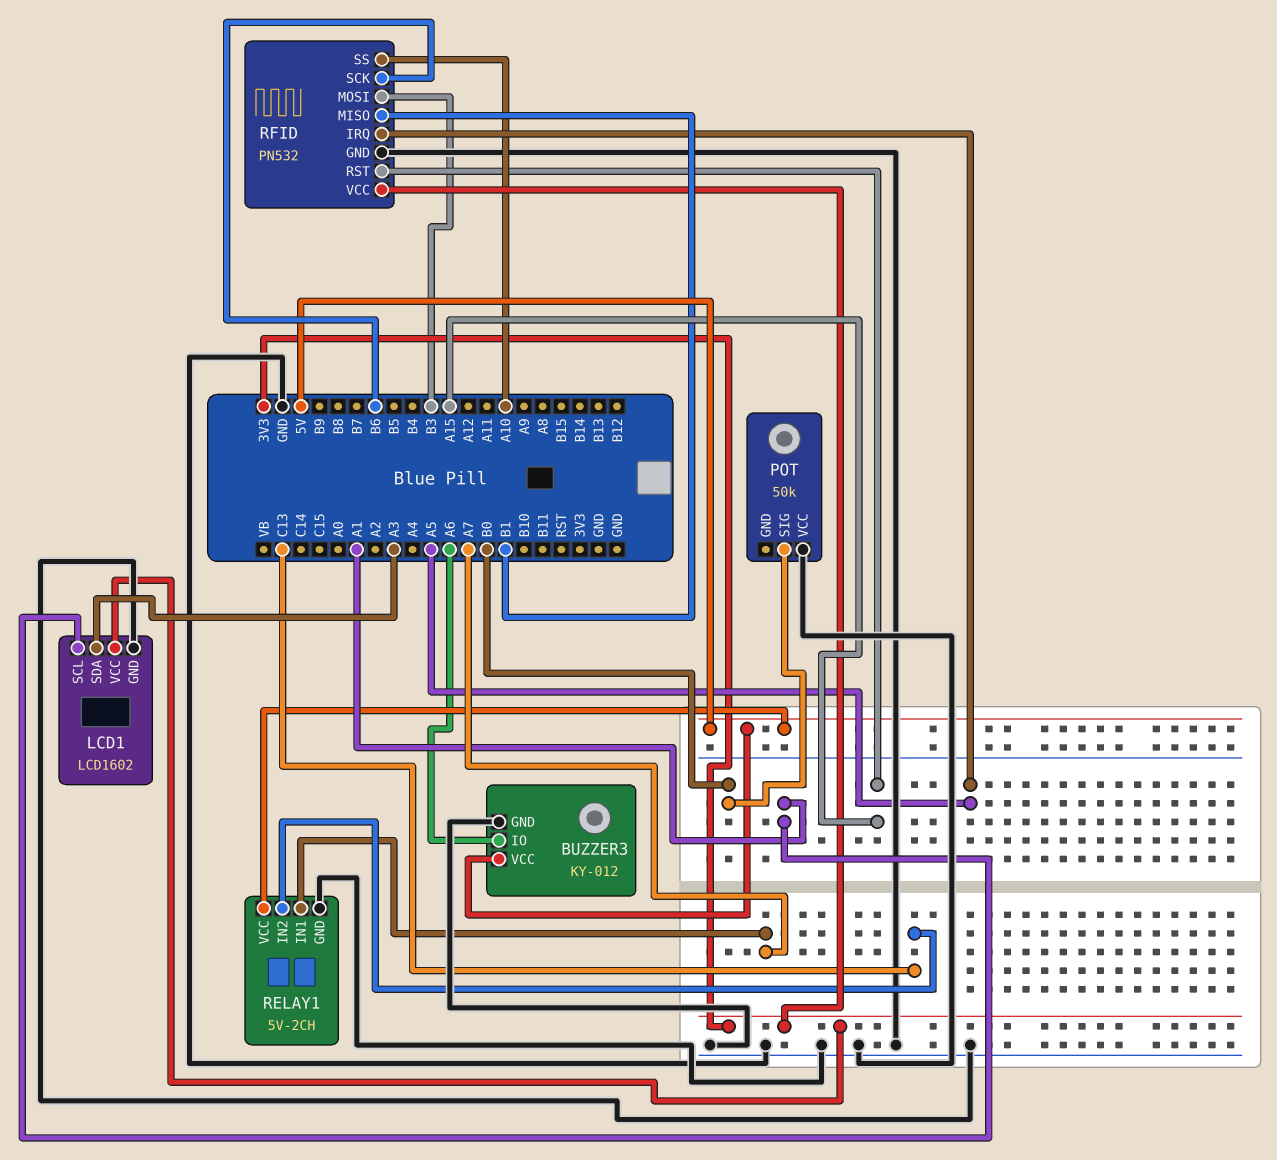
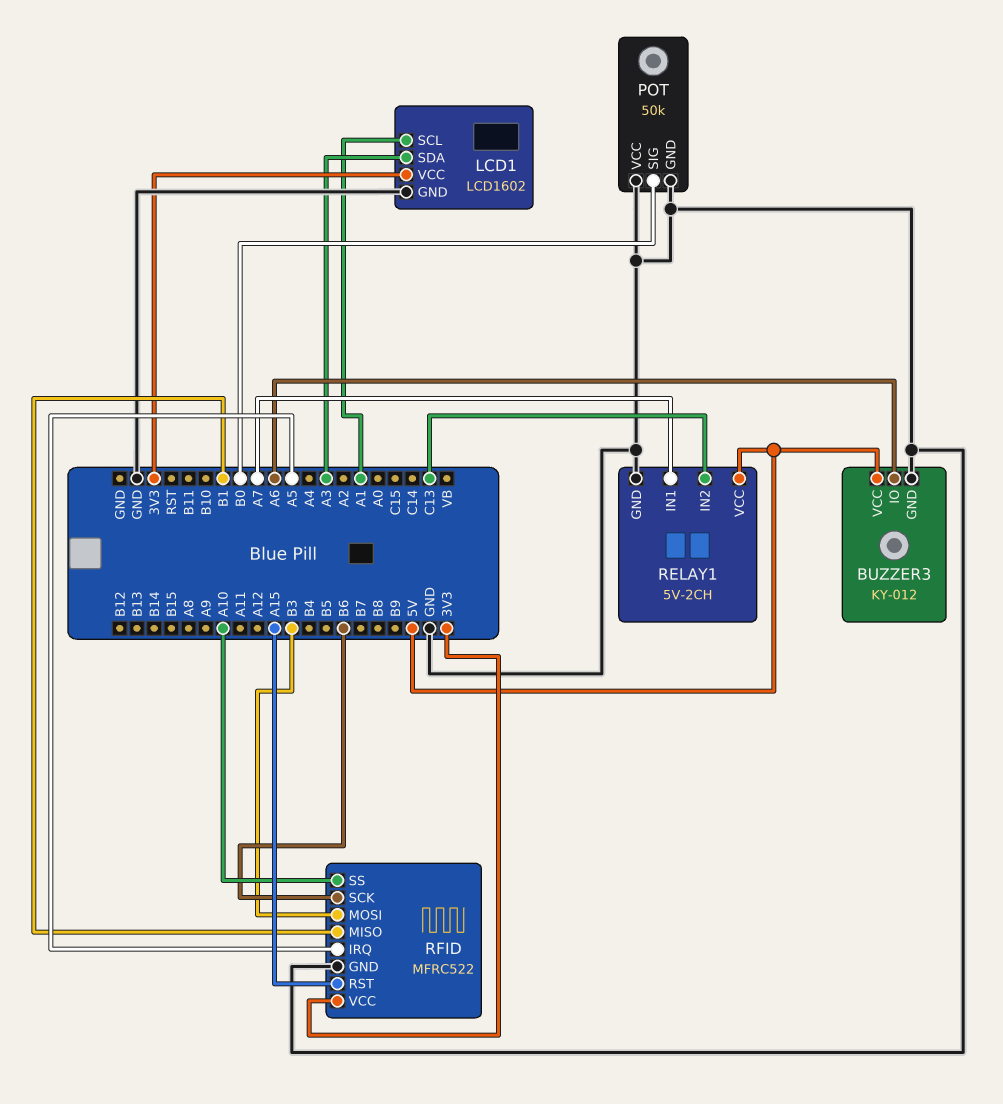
POT pin GND: none -> GND
RFID: PN532 -> MFRC522

